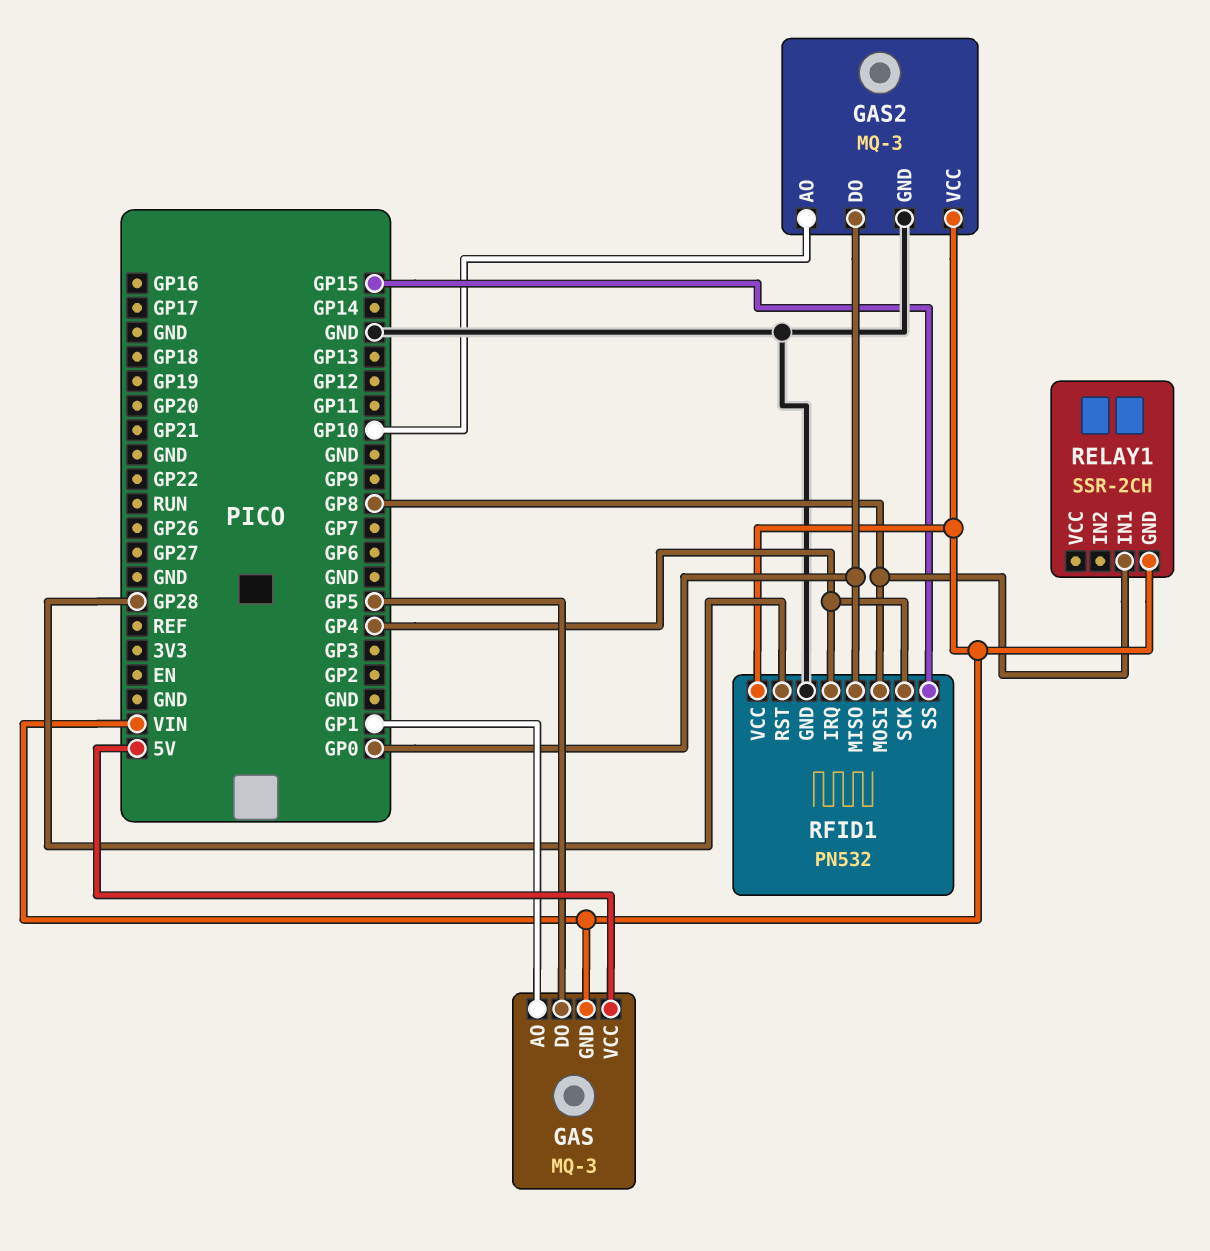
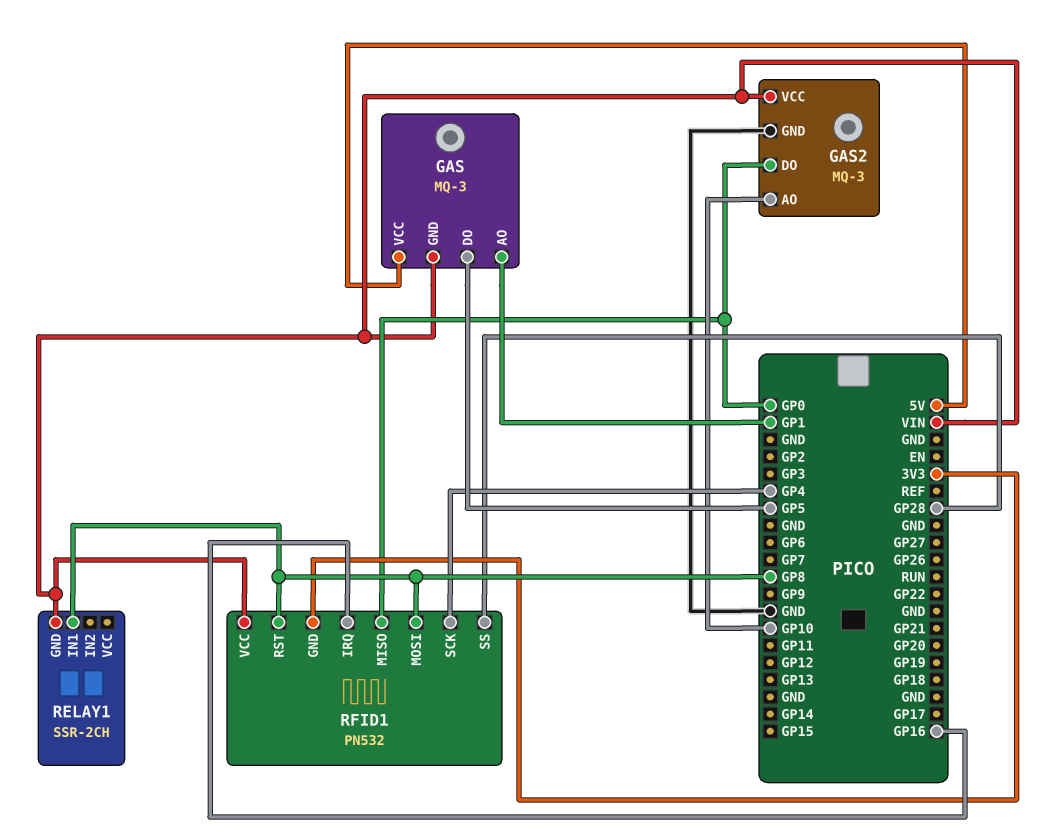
RFID1 pin GND: GND -> 3V3
RFID1 pin IRQ: GP4 -> GP16
RFID1 pin RST: GP28 -> GP8
RFID1 pin SS: GP15 -> GP28

